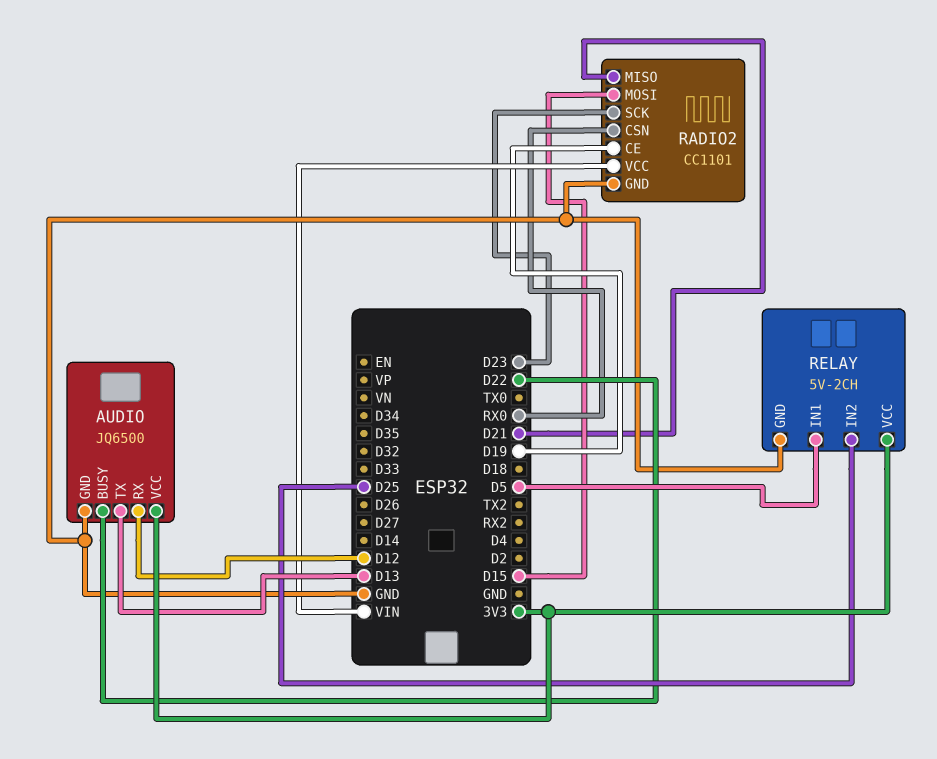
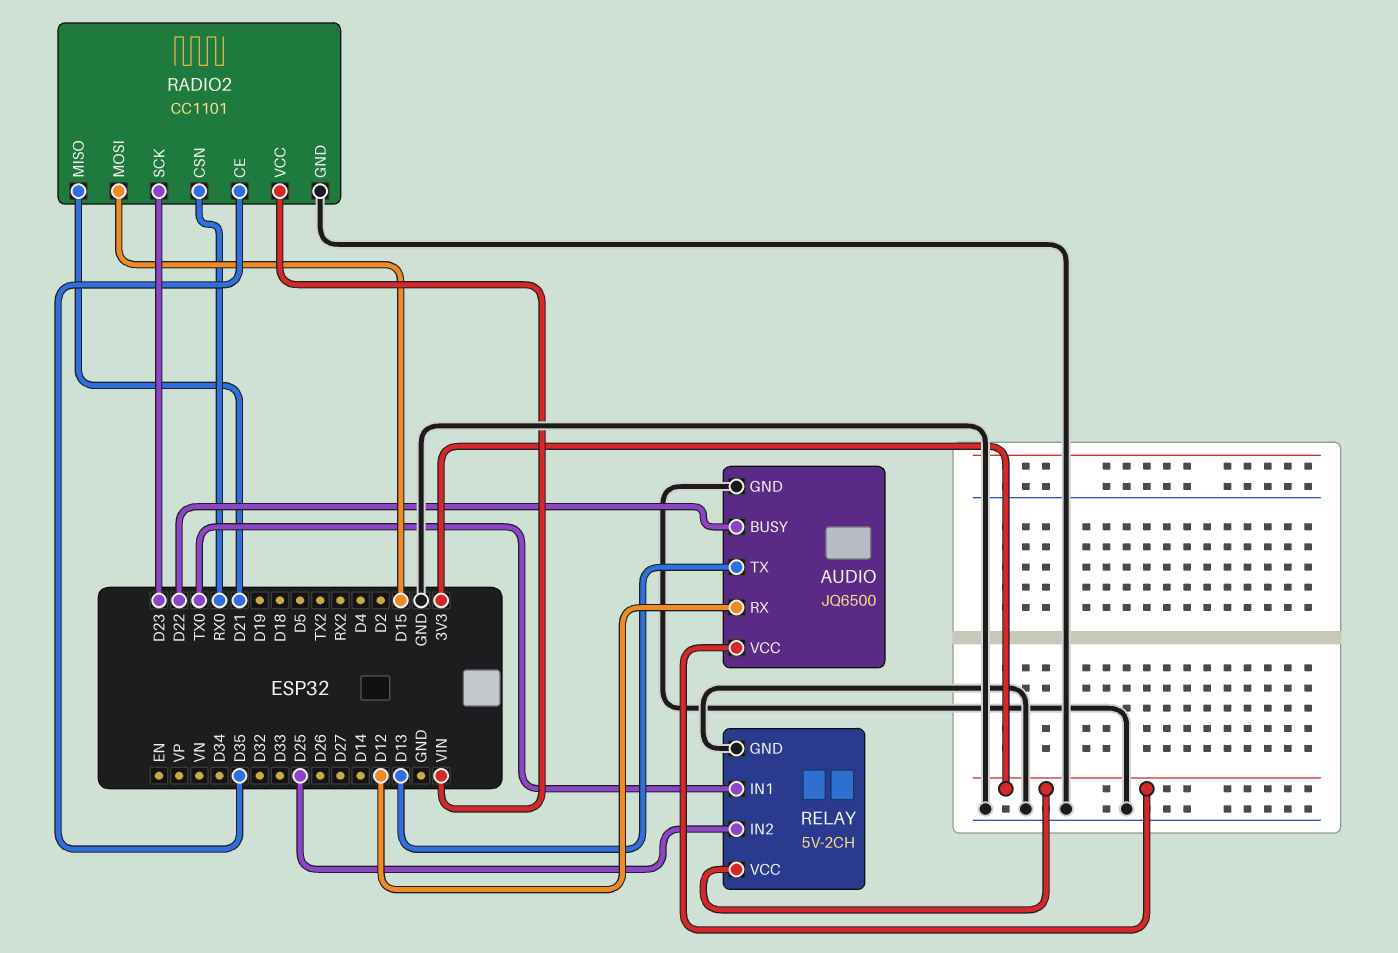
RADIO2 pin CE: D19 -> D35
RELAY pin IN1: D5 -> TX0

